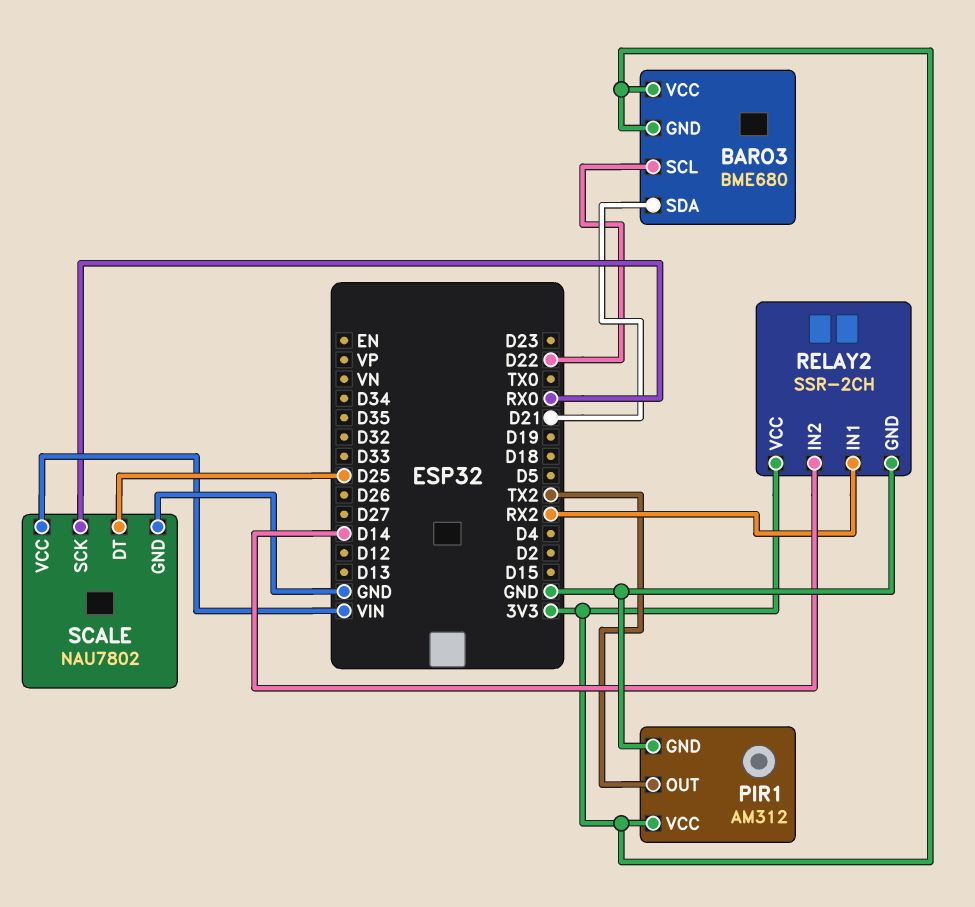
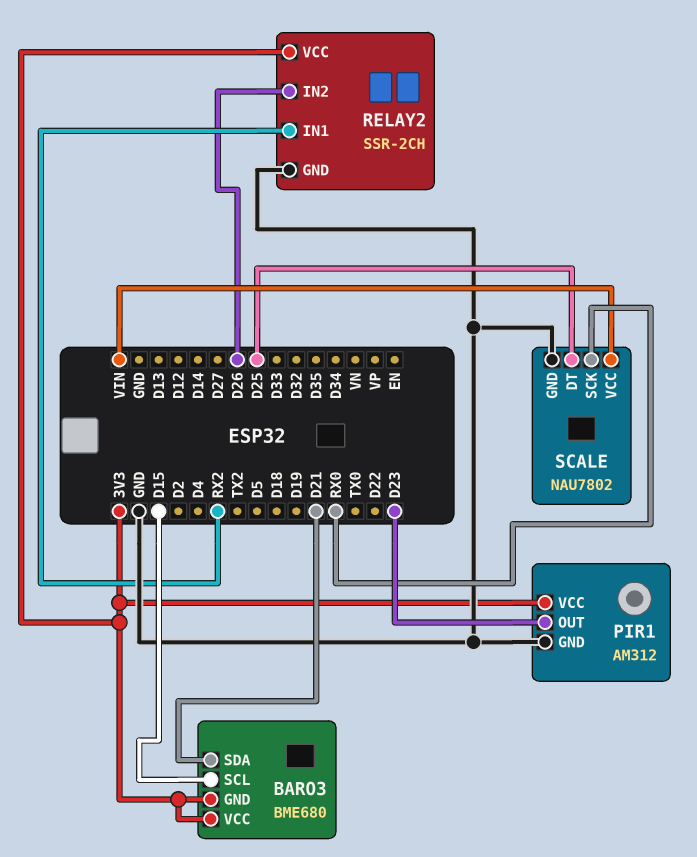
BARO3 pin SCL: D22 -> D15
PIR1 pin OUT: TX2 -> D23
RELAY2 pin IN2: D14 -> D26

